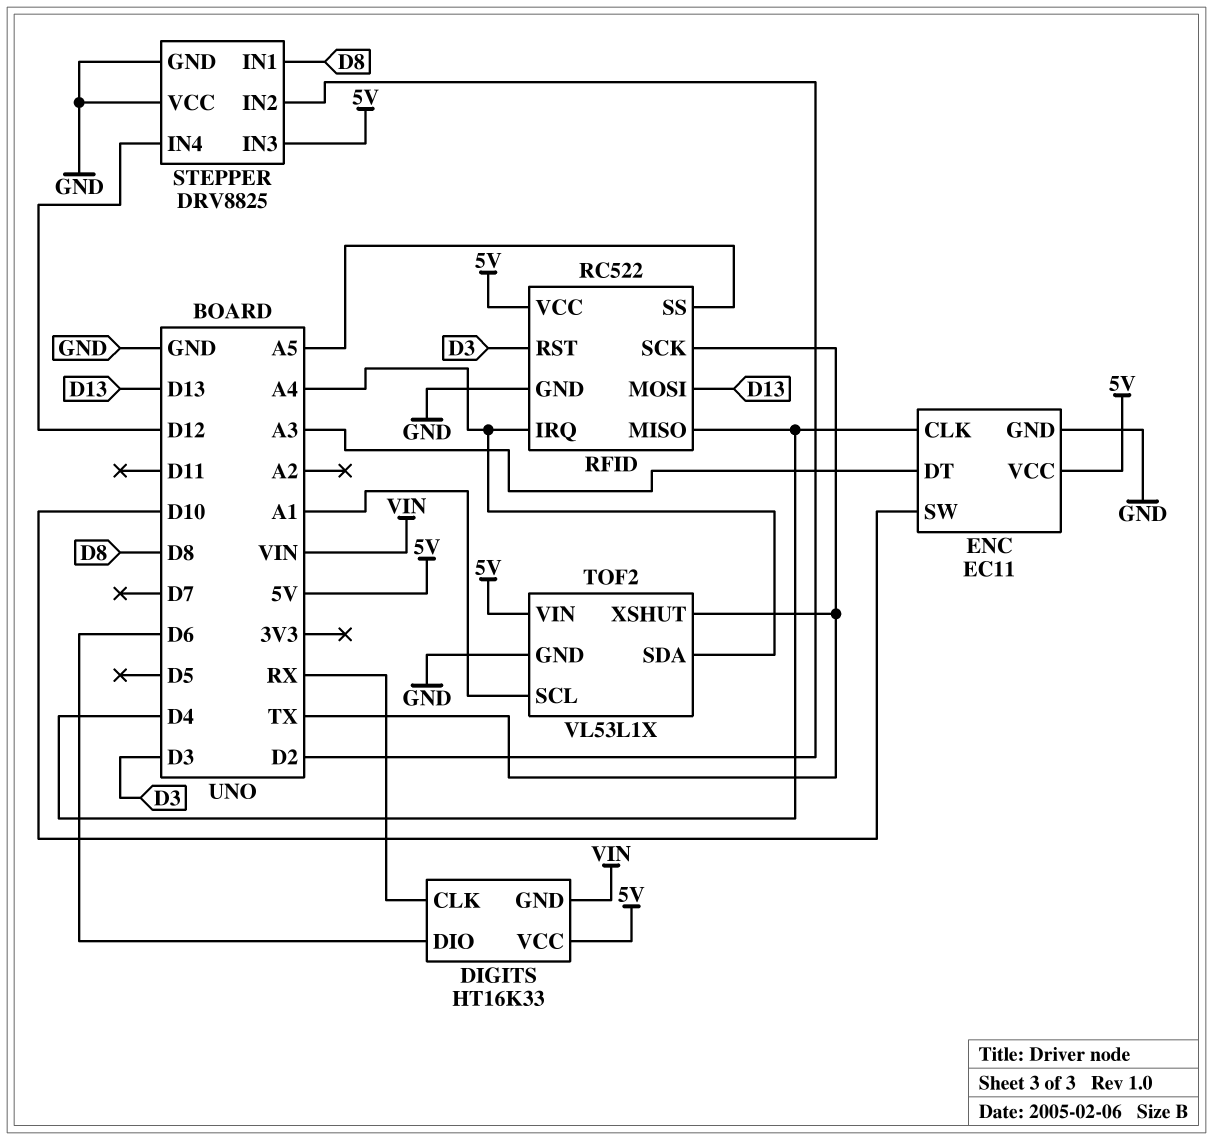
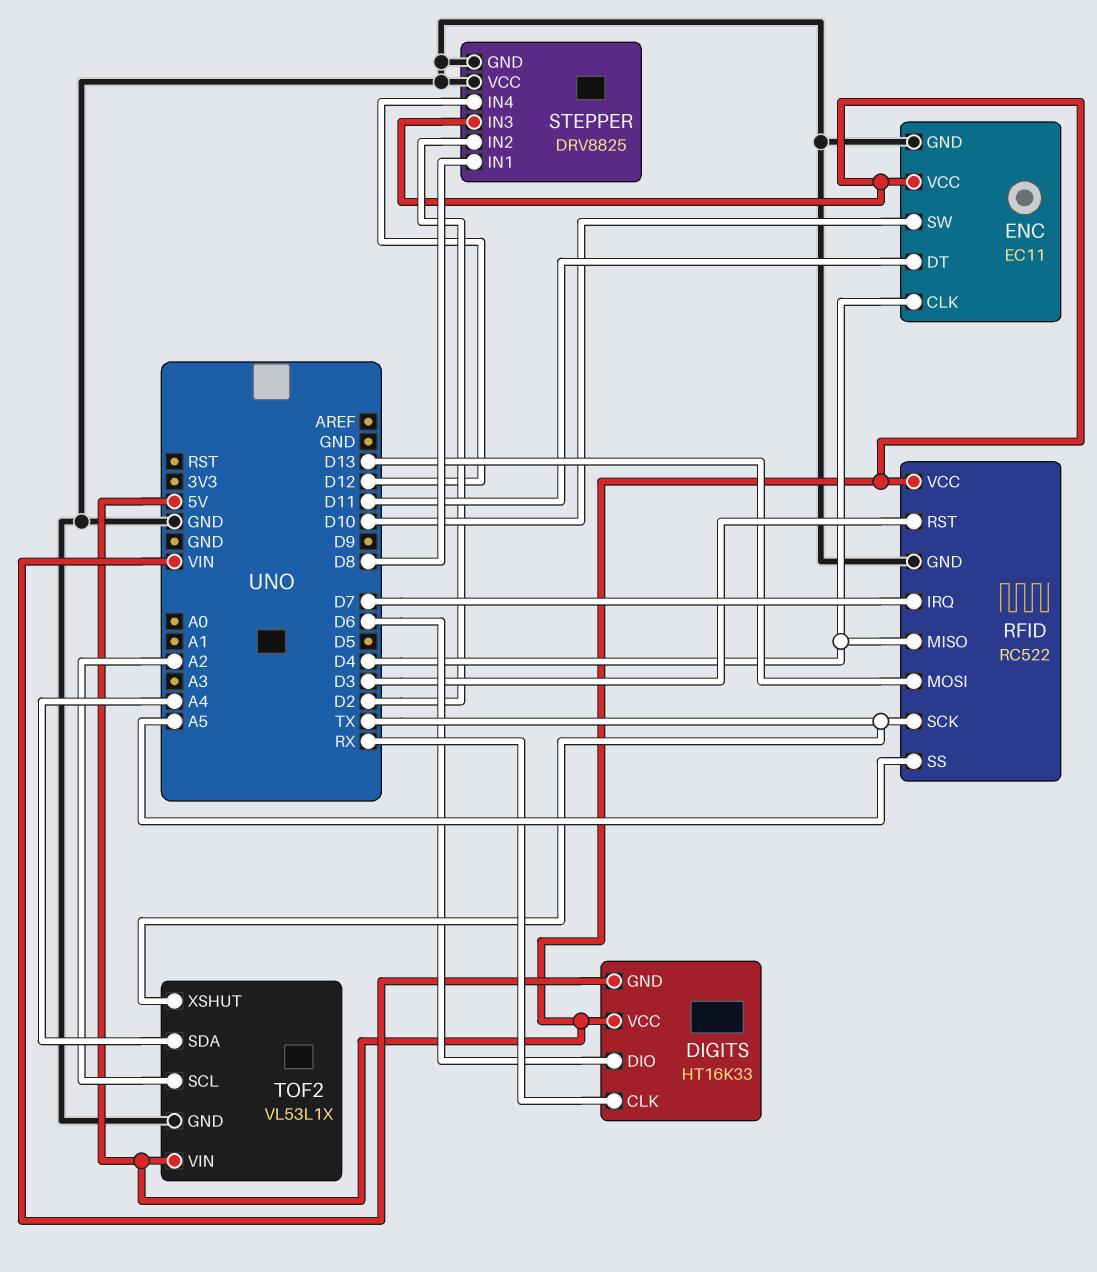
ENC pin DT: A3 -> D11
RFID pin IRQ: A4 -> D7
TOF2 pin SCL: A1 -> A2

